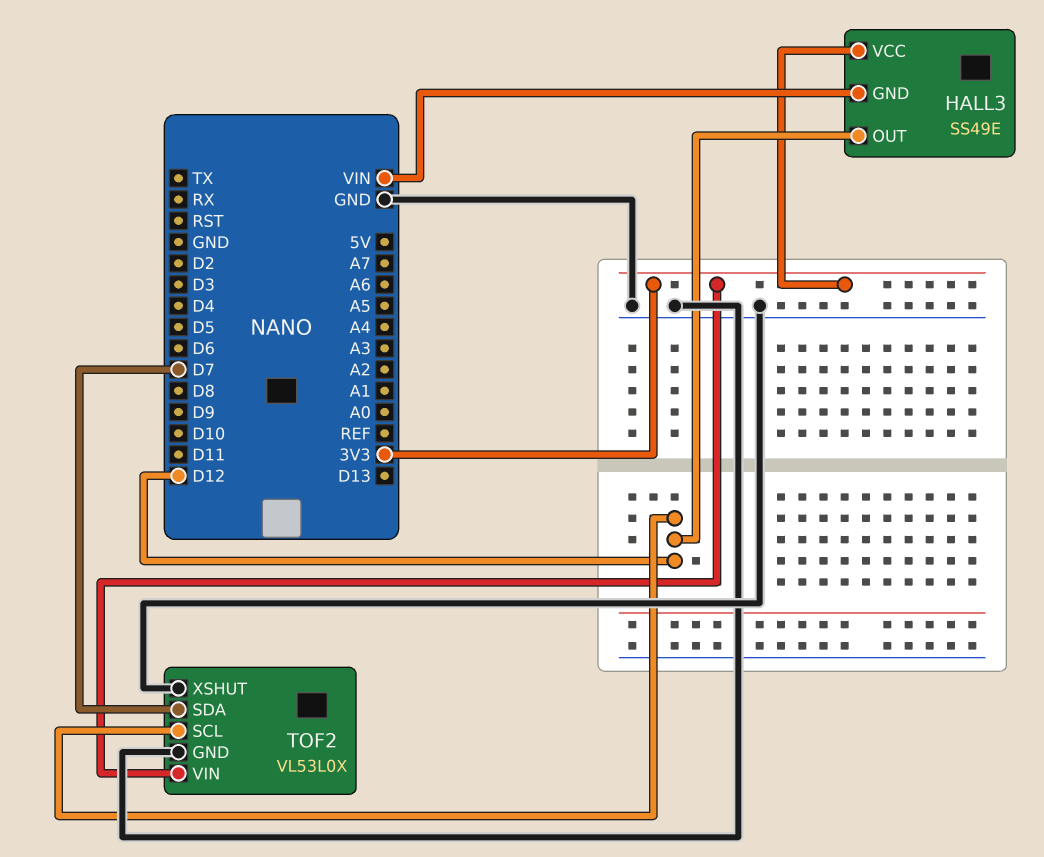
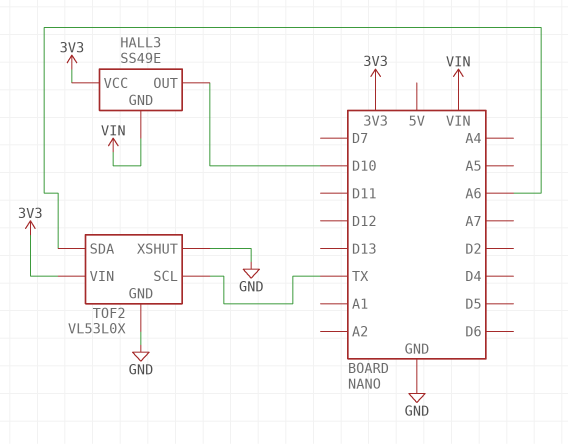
HALL3 pin OUT: D12 -> D10
TOF2 pin SCL: D12 -> TX
TOF2 pin SDA: D7 -> A6

